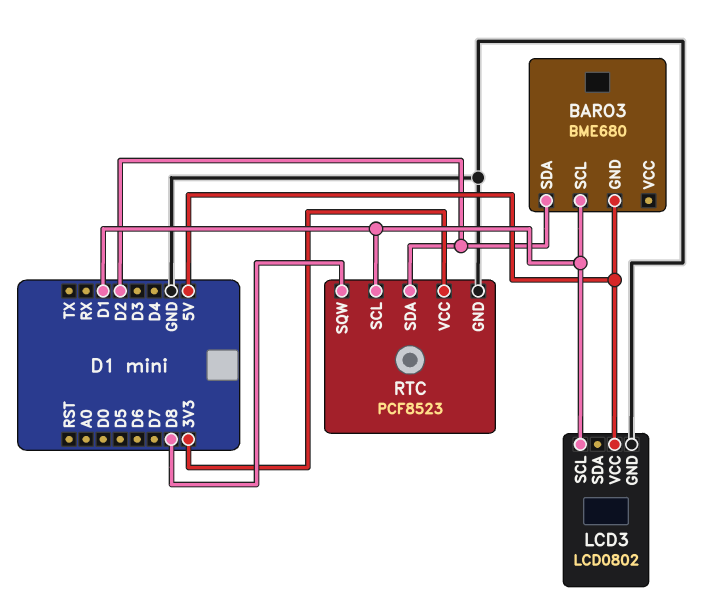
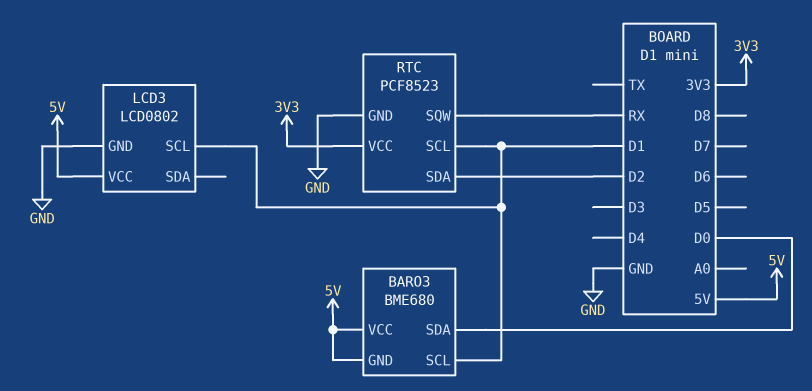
BARO3 pin SDA: D2 -> D0
BARO3 pin VCC: none -> 5V
RTC pin SQW: D8 -> RX

